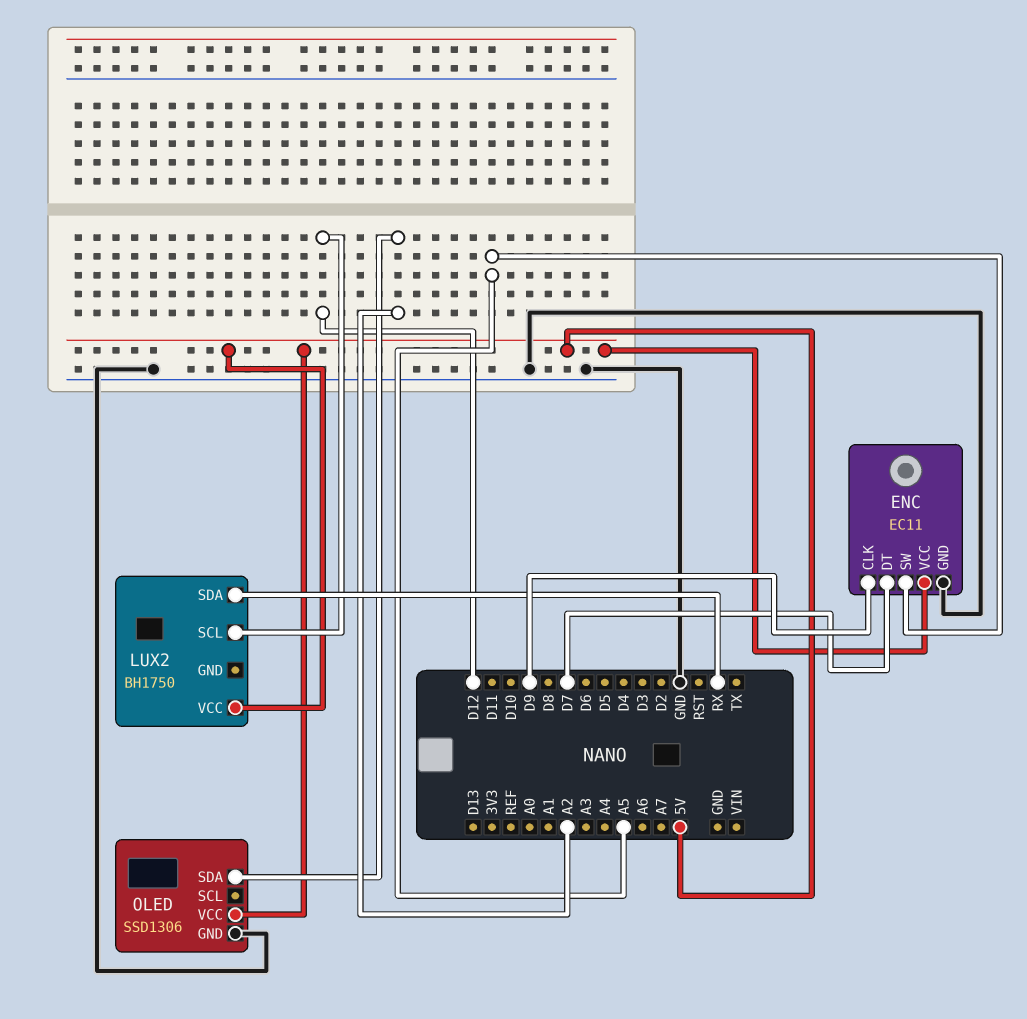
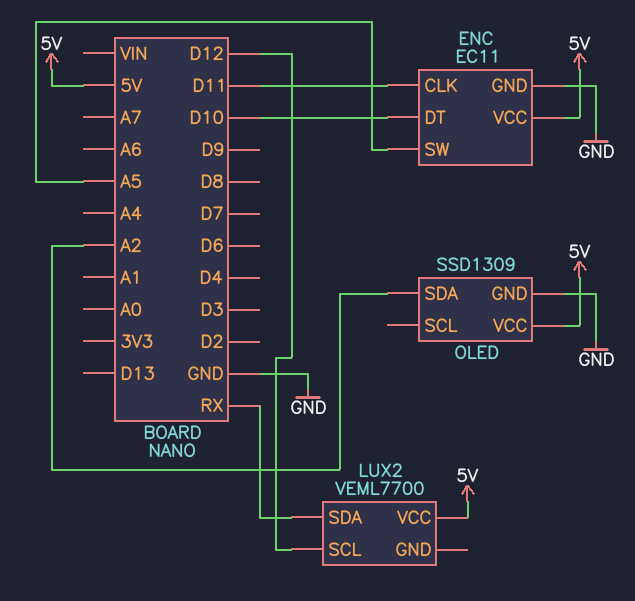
ENC pin CLK: D9 -> D11
ENC pin DT: D7 -> D10
LUX2: BH1750 -> VEML7700
OLED: SSD1306 -> SSD1309

